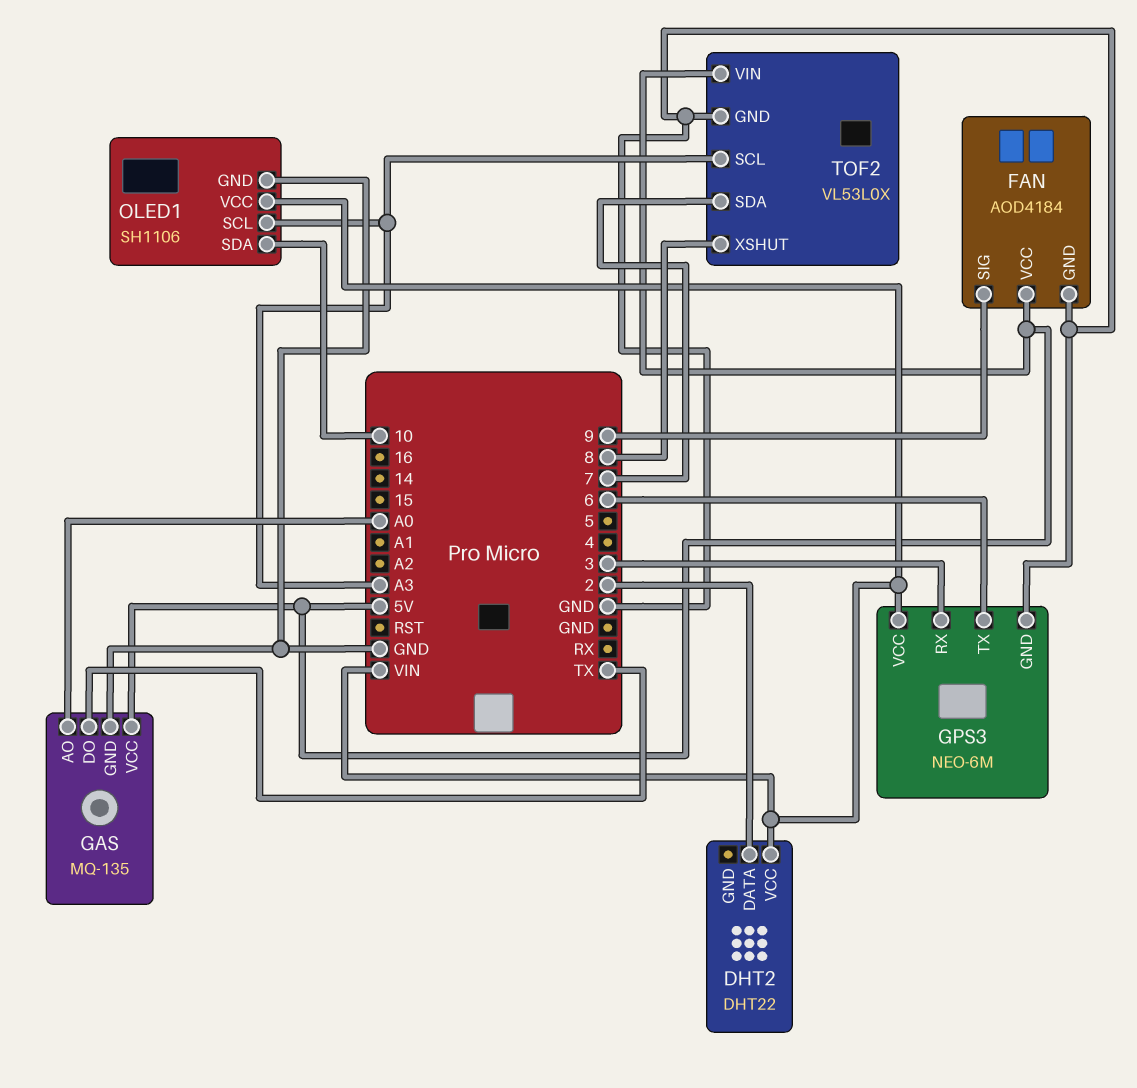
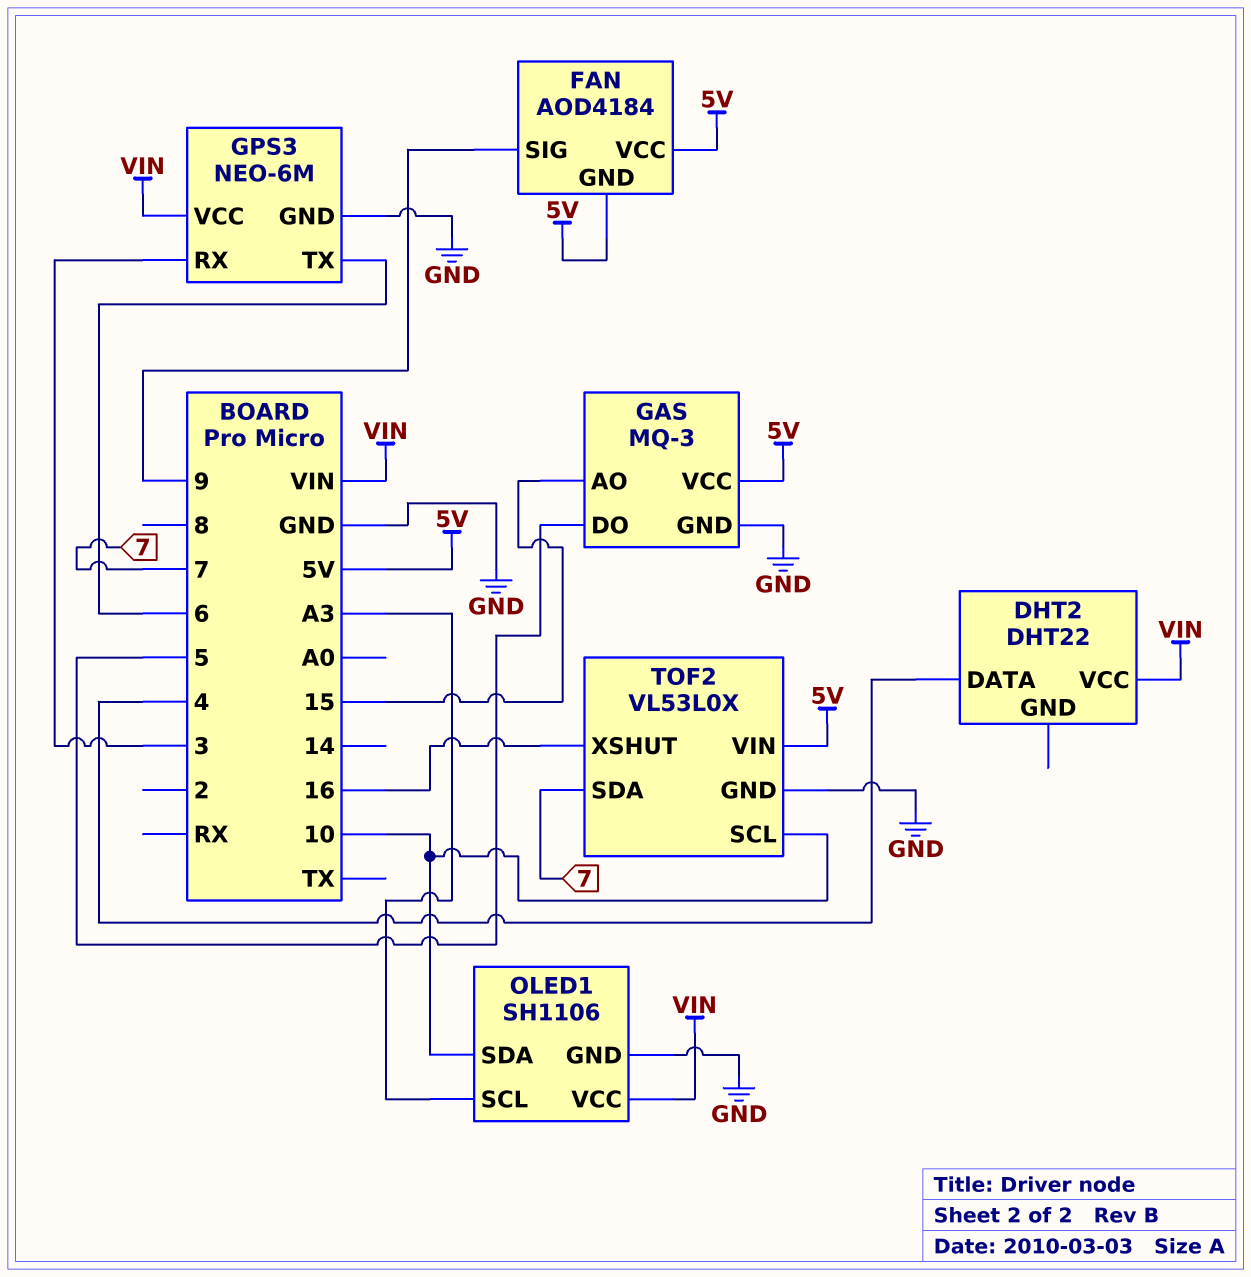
DHT2 pin DATA: 2 -> 4
FAN pin GND: GND -> 5V
GAS: MQ-135 -> MQ-3
GAS pin AO: A0 -> 15
GAS pin DO: TX -> 5
TOF2 pin SCL: A3 -> 10
TOF2 pin XSHUT: 8 -> 16

